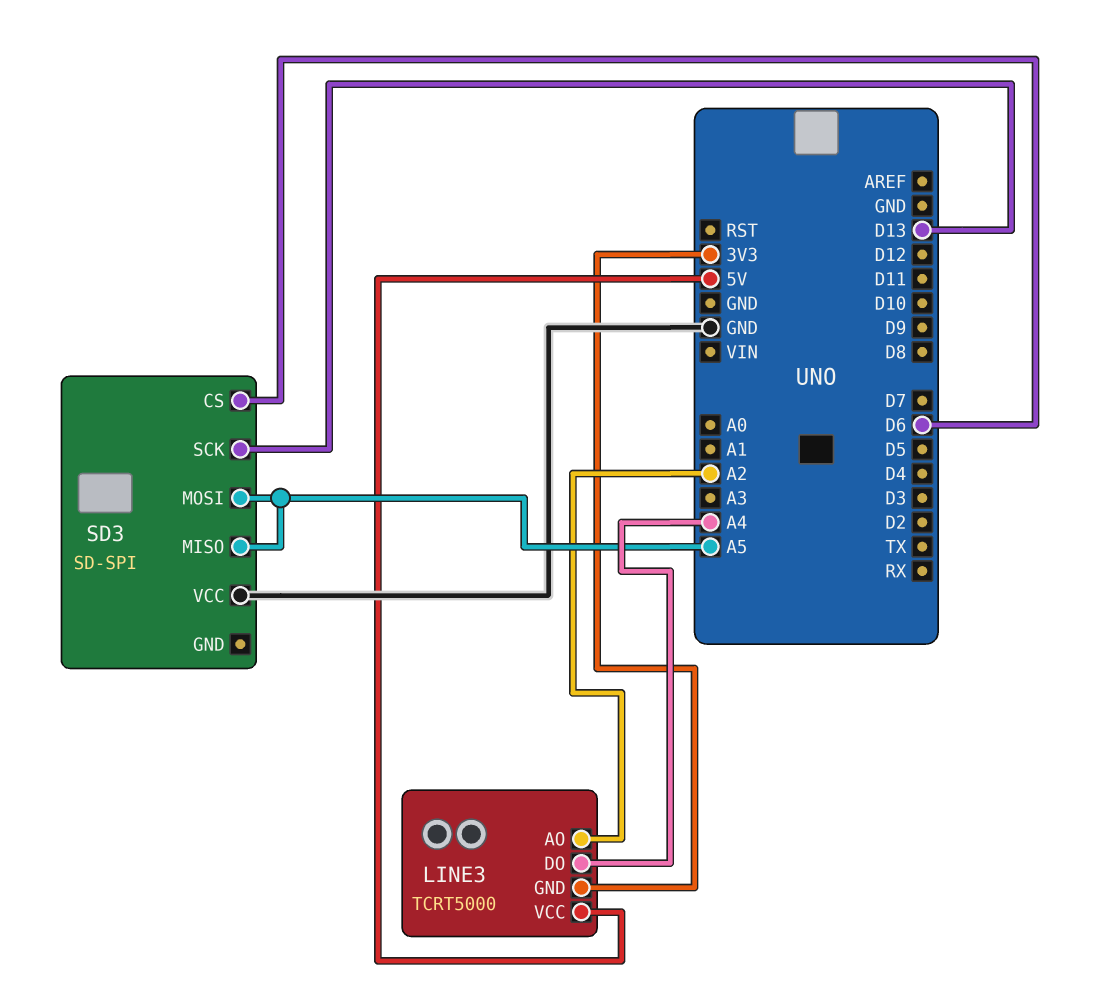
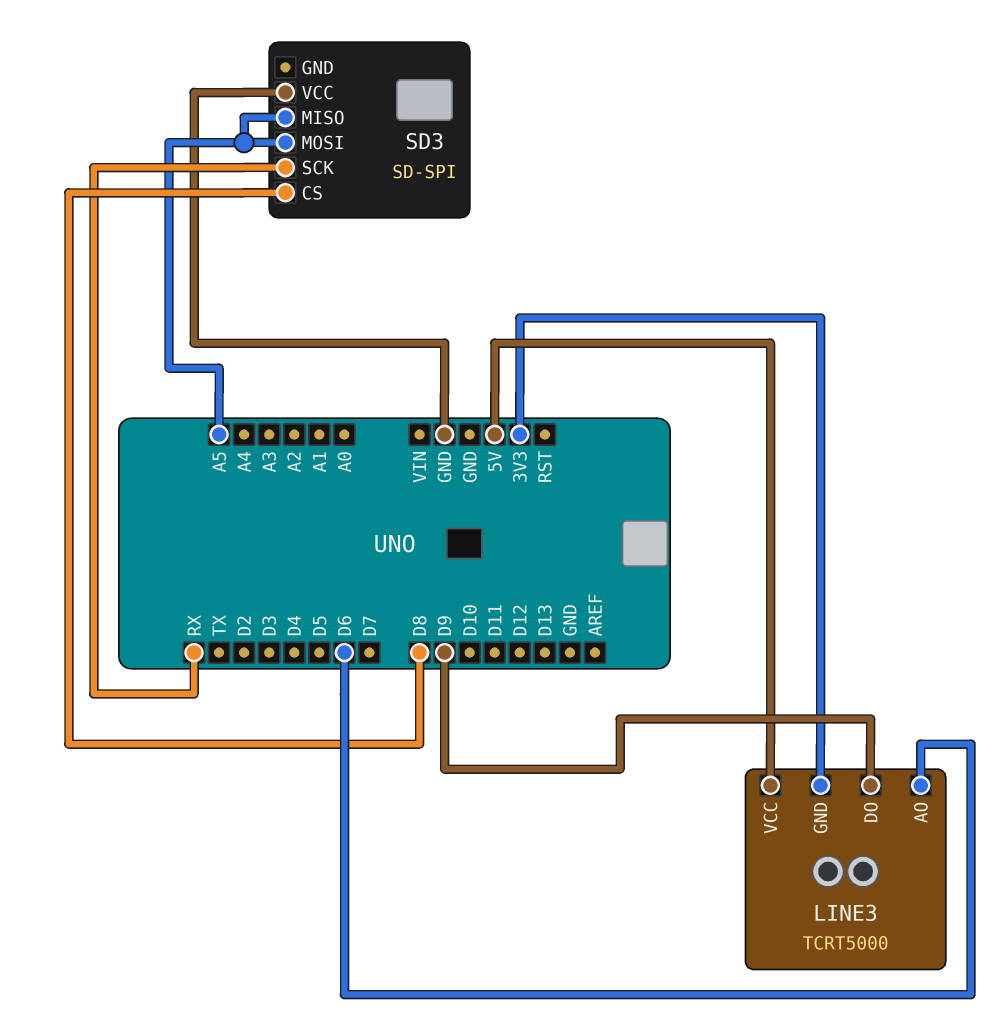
LINE3 pin AO: A2 -> D6
LINE3 pin DO: A4 -> D9
SD3 pin CS: D6 -> D8
SD3 pin SCK: D13 -> RX

